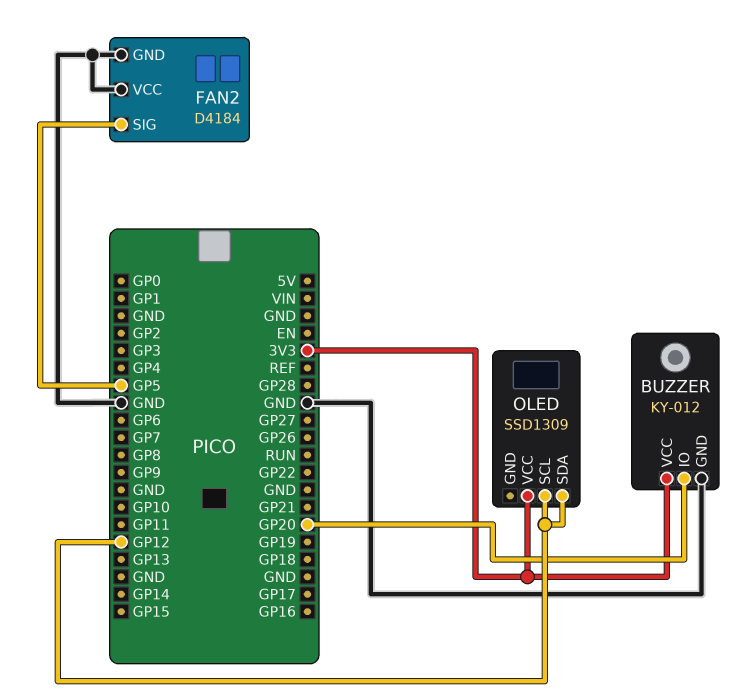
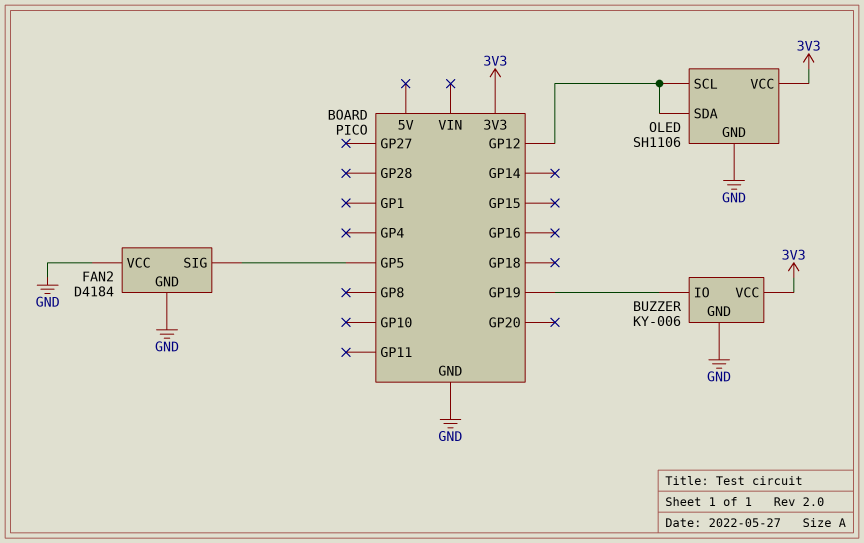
BUZZER: KY-012 -> KY-006
BUZZER pin IO: GP20 -> GP19
OLED: SSD1309 -> SH1106
OLED pin GND: none -> GND

